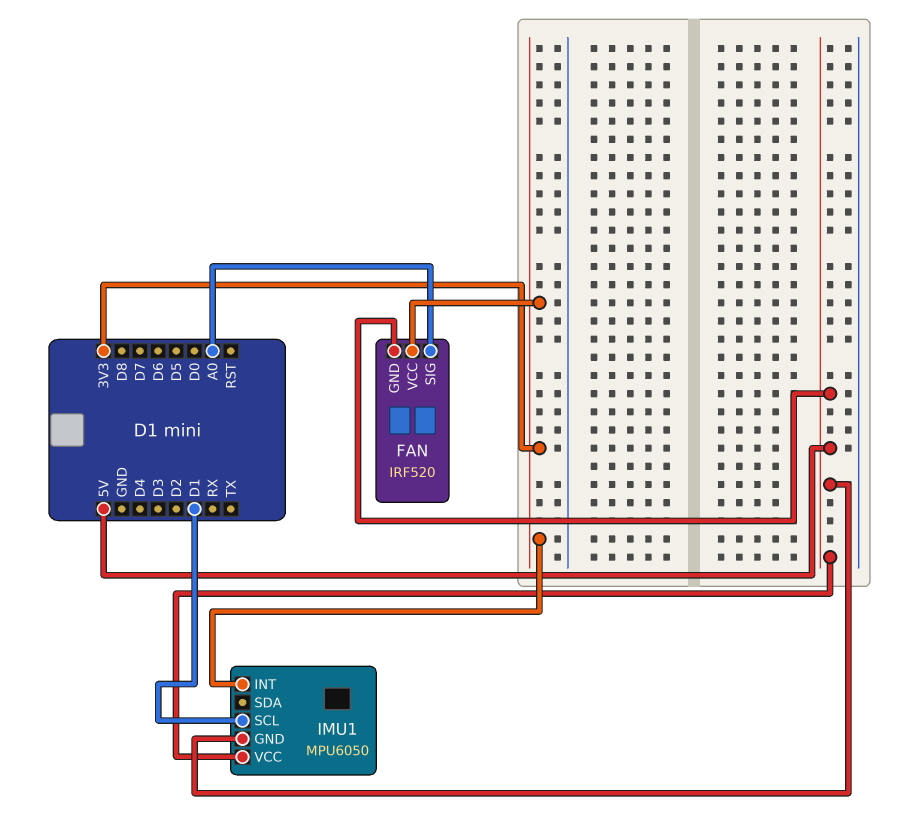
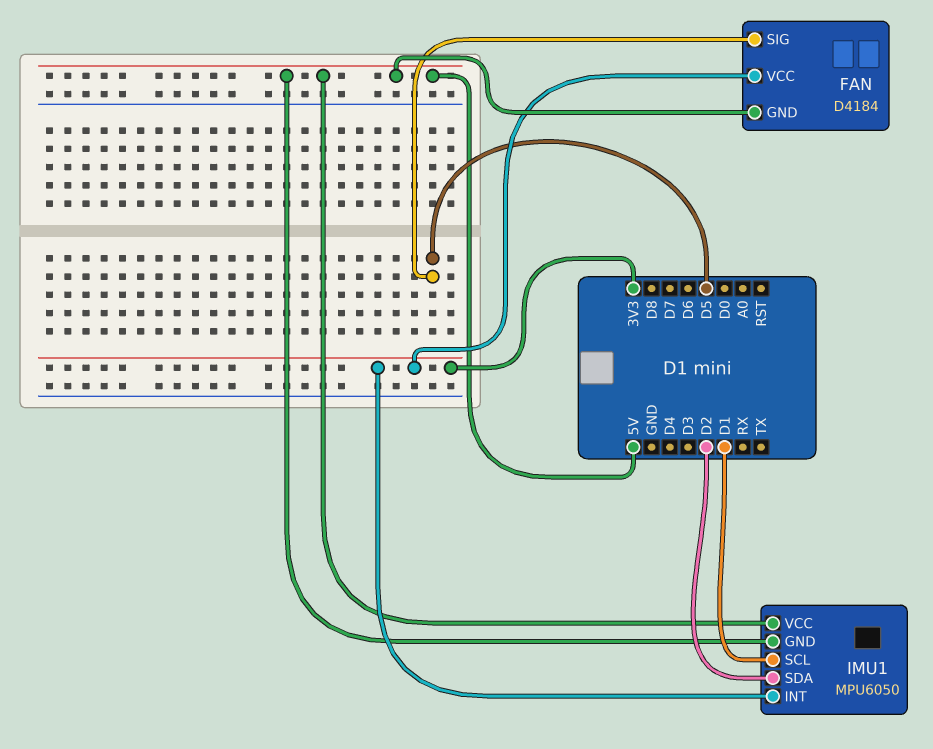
FAN: IRF520 -> D4184
FAN pin SIG: A0 -> D5
IMU1 pin SDA: none -> D2

